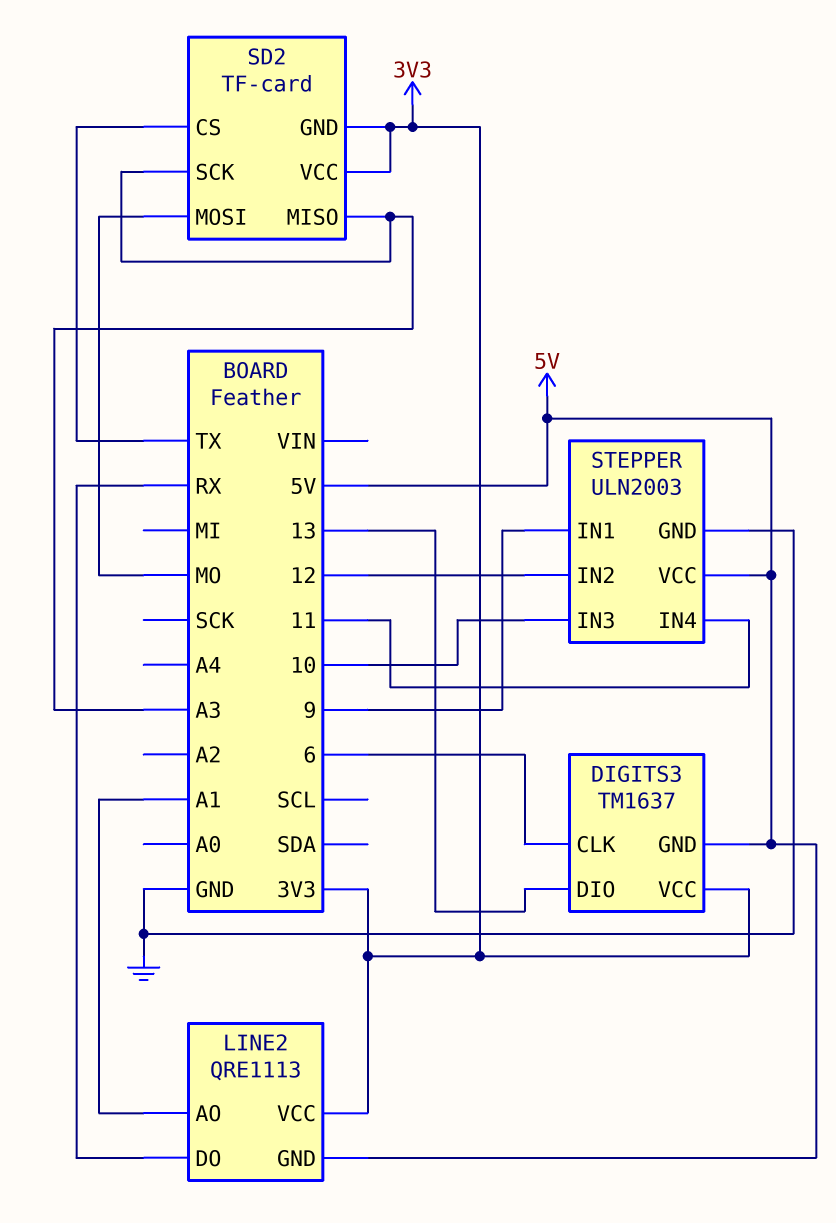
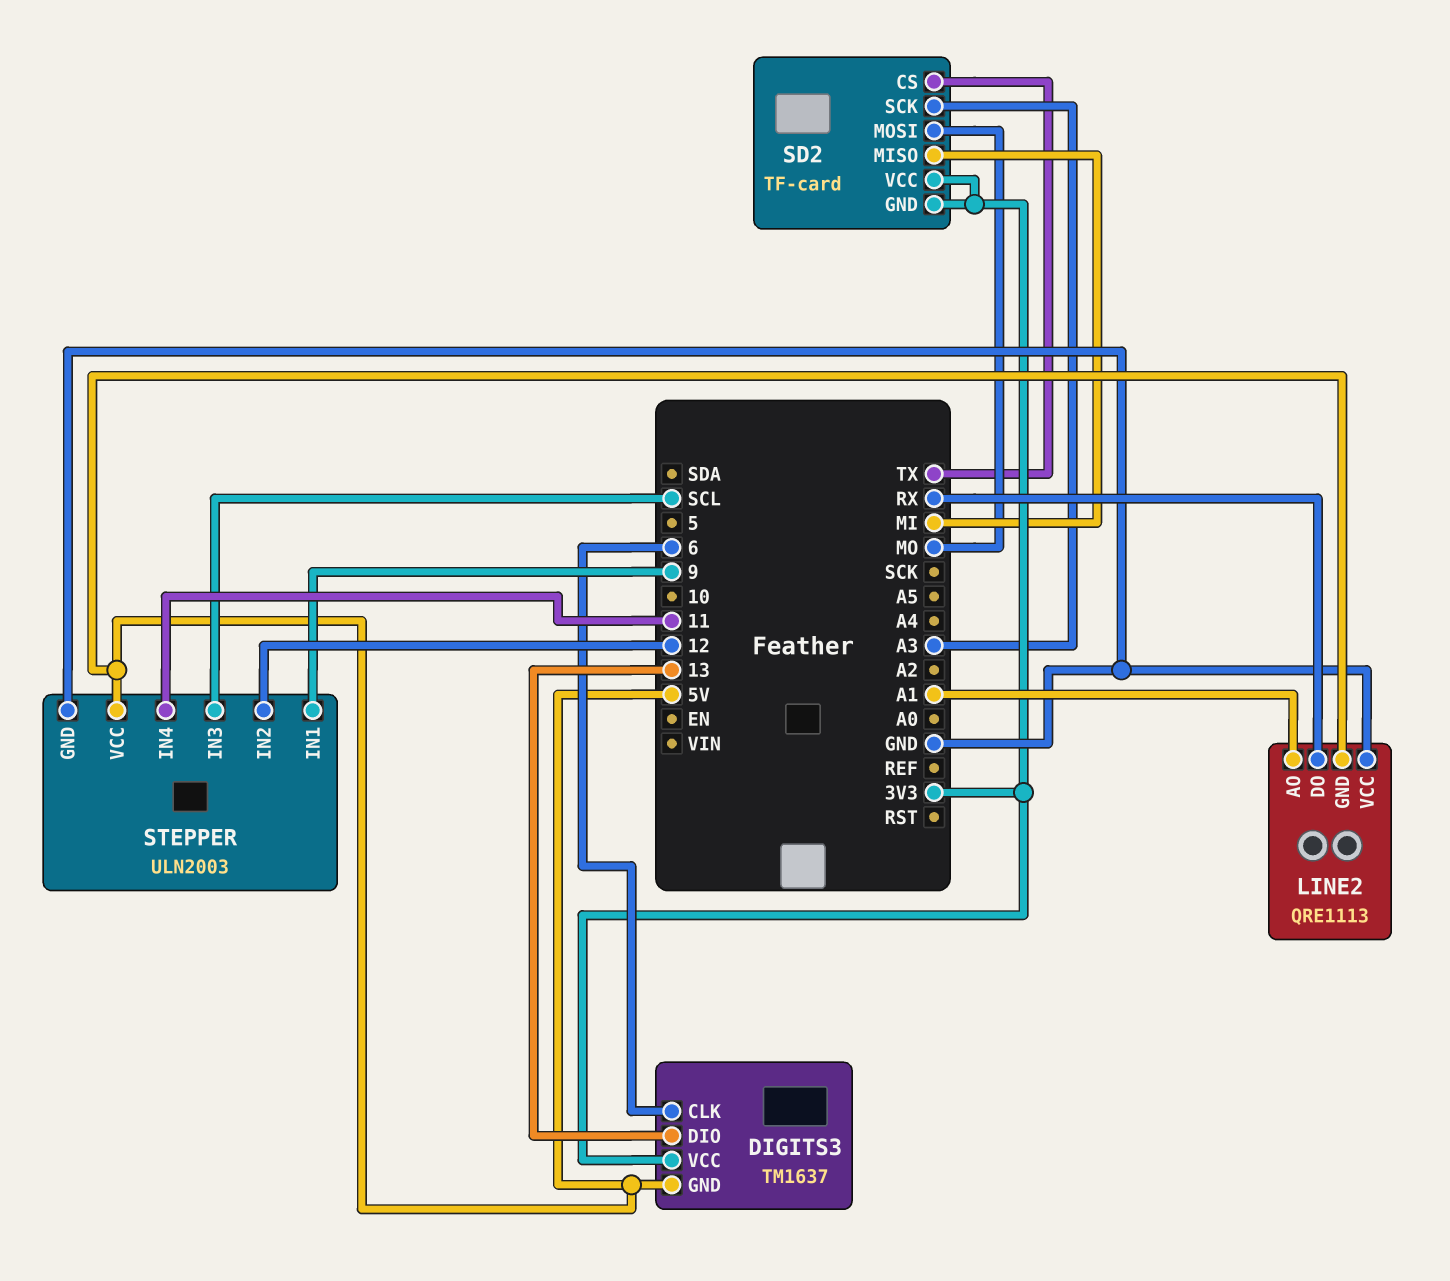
LINE2 pin VCC: 3V3 -> GND
SD2 pin MISO: A3 -> MI
STEPPER pin IN3: 10 -> SCL

